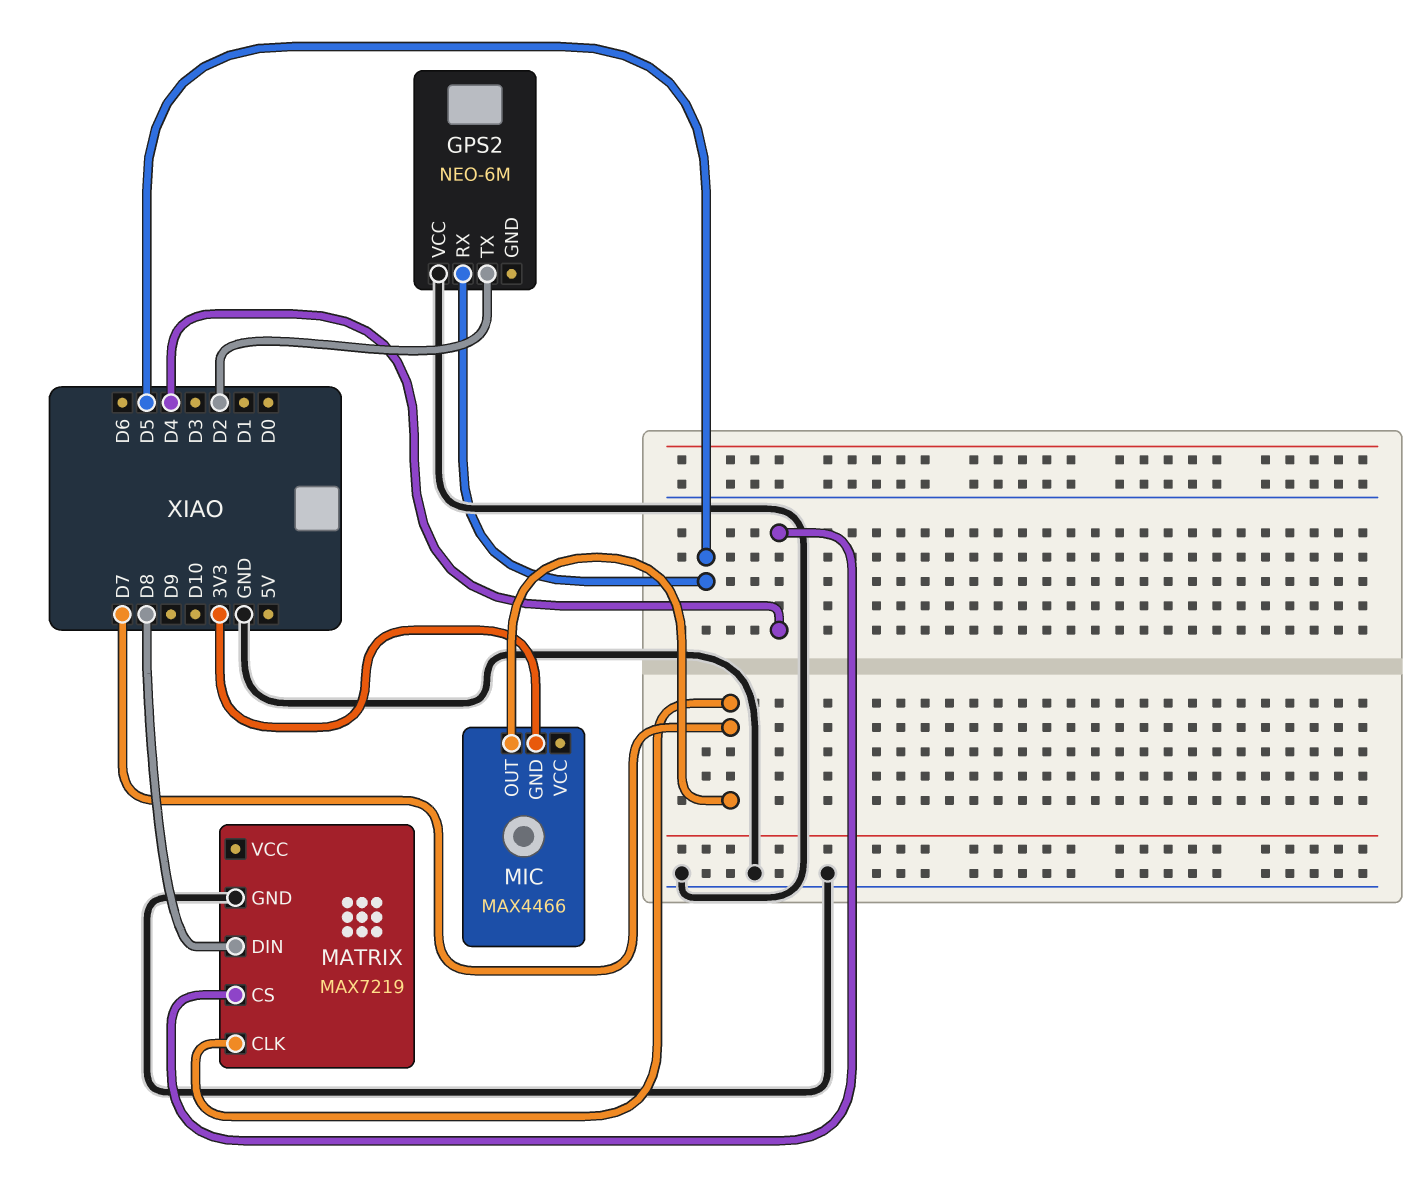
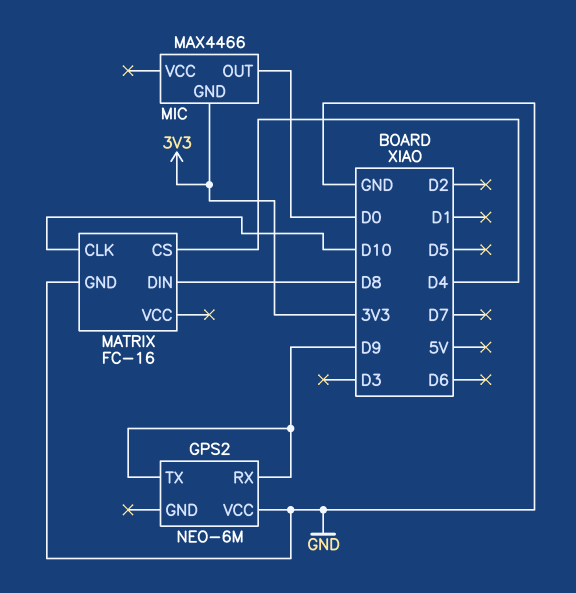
GPS2 pin RX: D5 -> D9
GPS2 pin TX: D2 -> D9
MATRIX: MAX7219 -> FC-16
MATRIX pin CLK: D7 -> D10
MIC pin OUT: D7 -> D0

